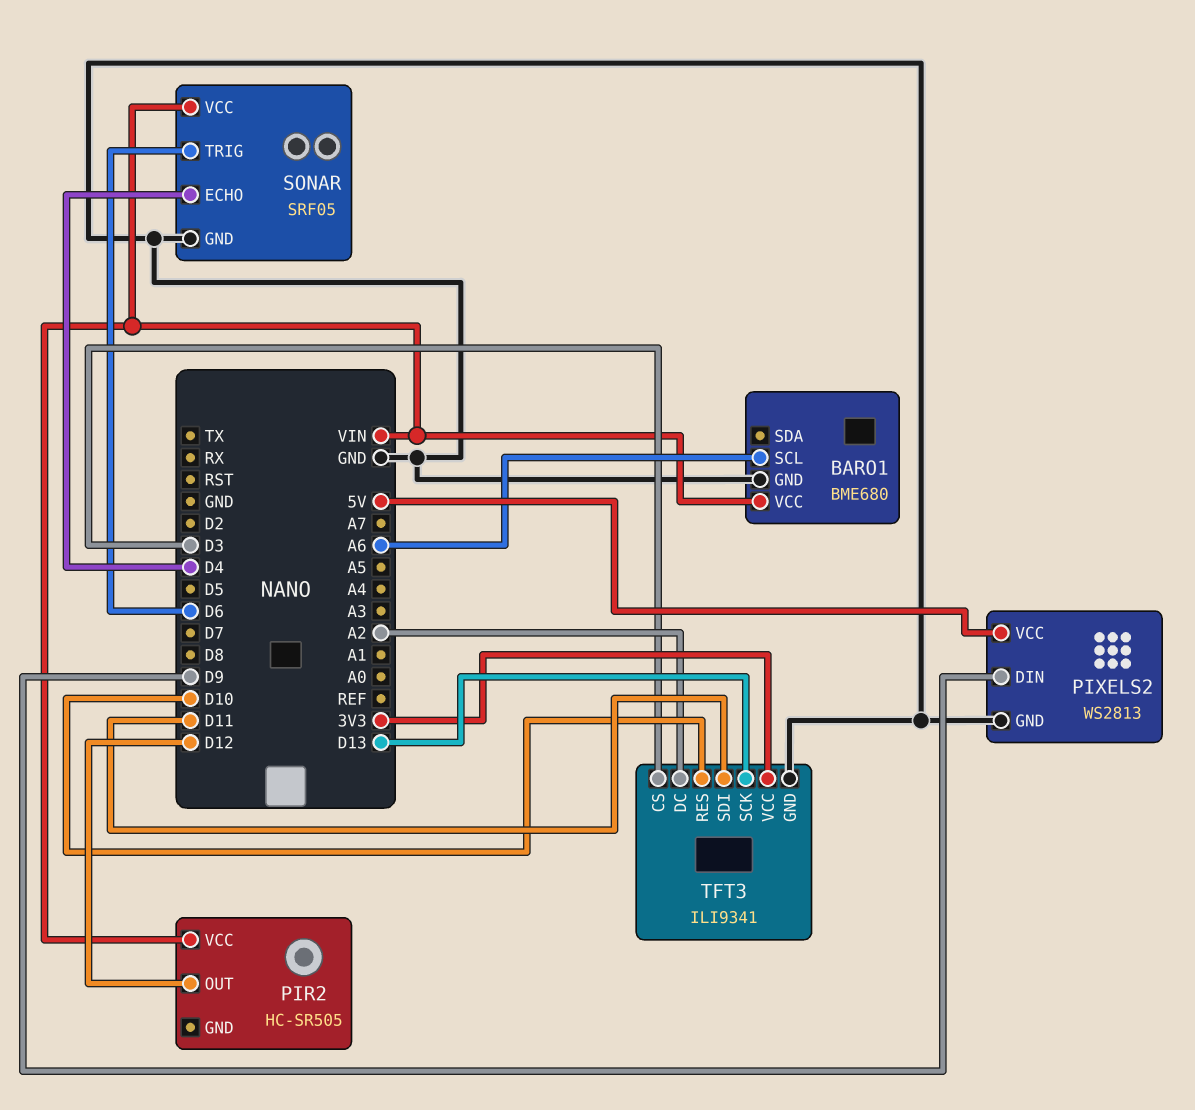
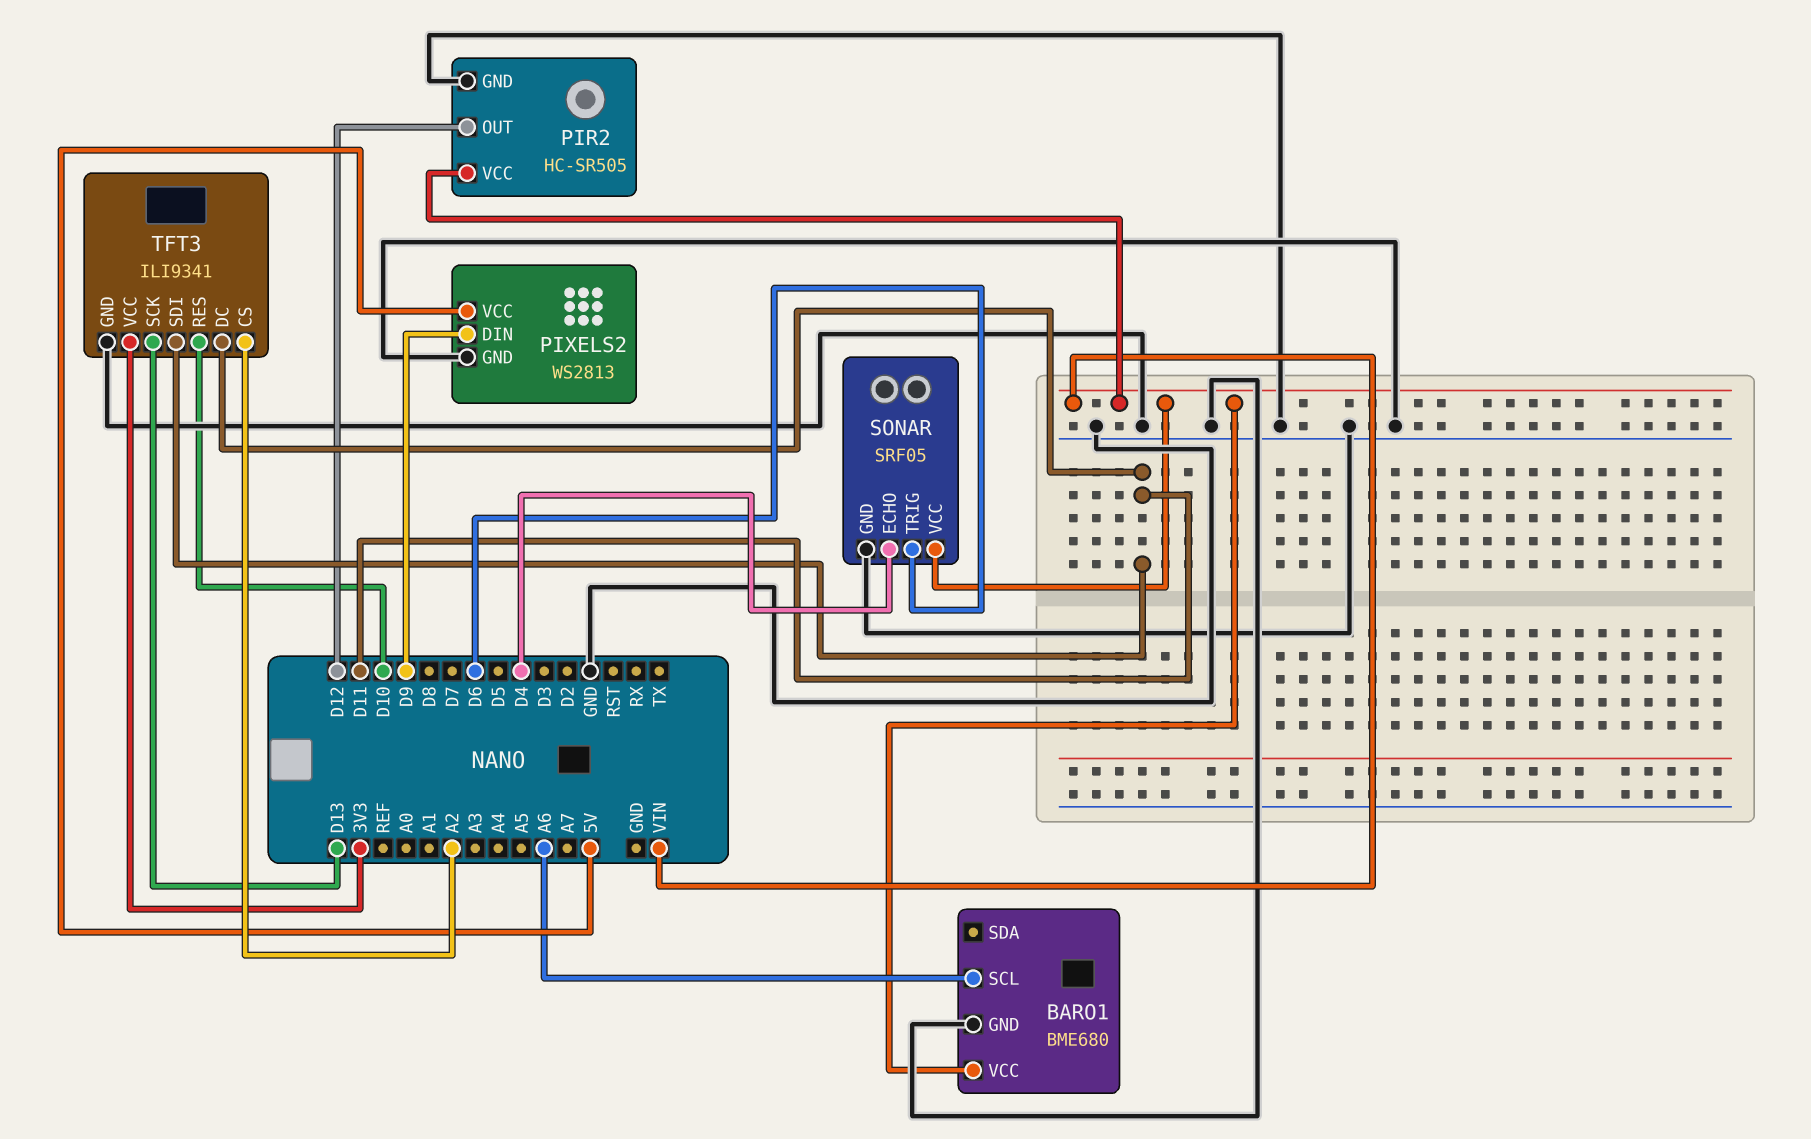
PIR2 pin GND: none -> GND
TFT3 pin CS: D3 -> A2
TFT3 pin DC: A2 -> D11

